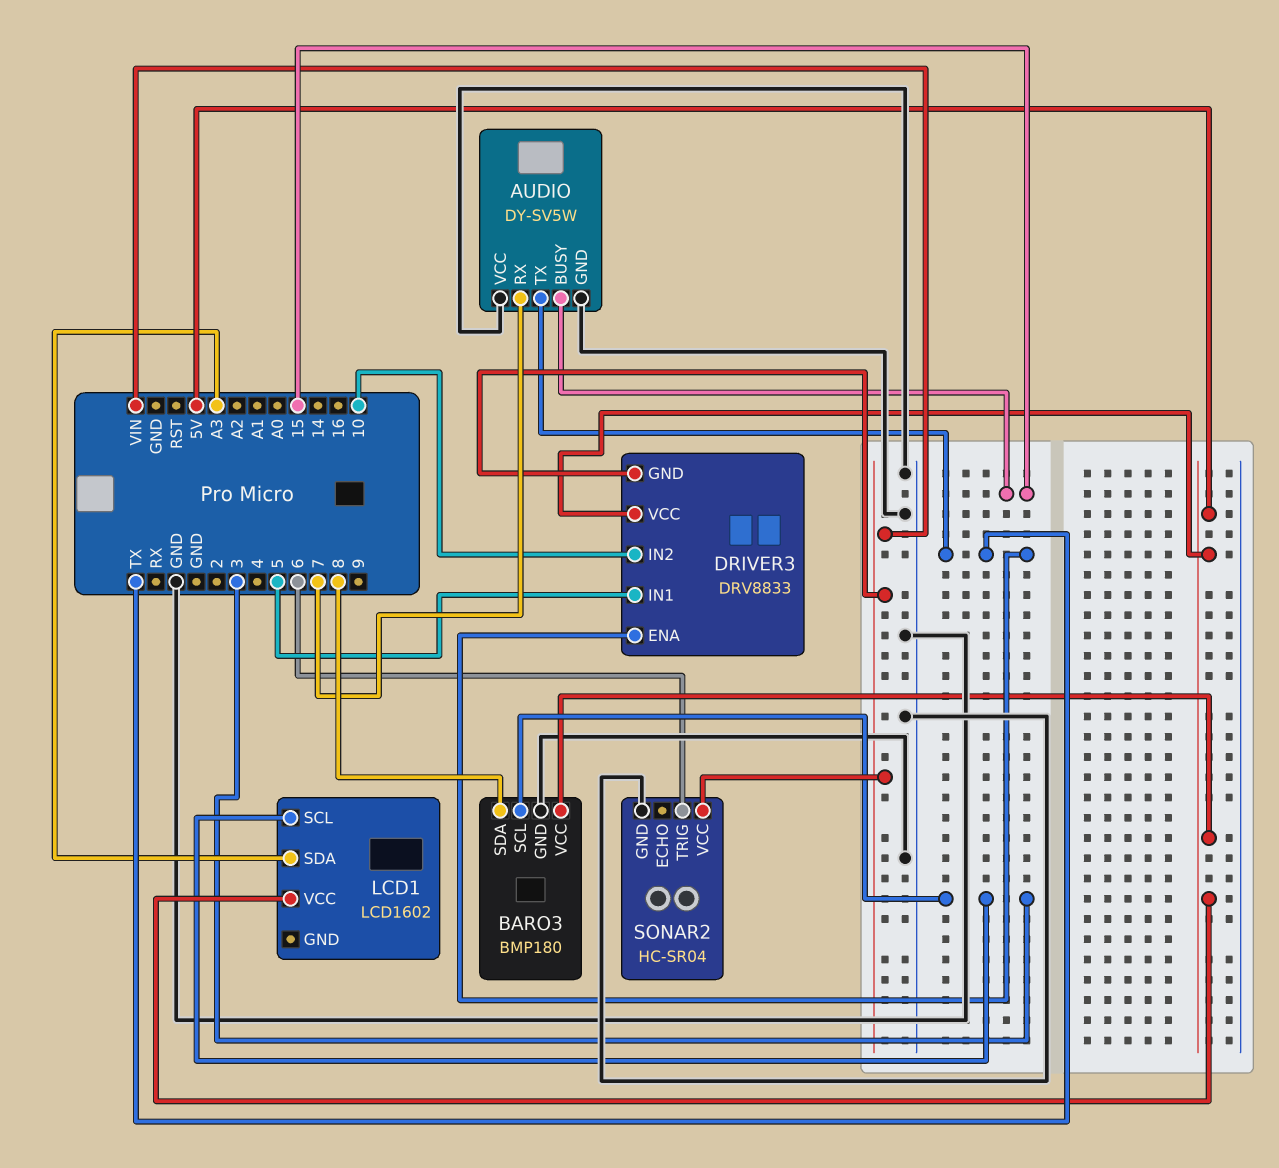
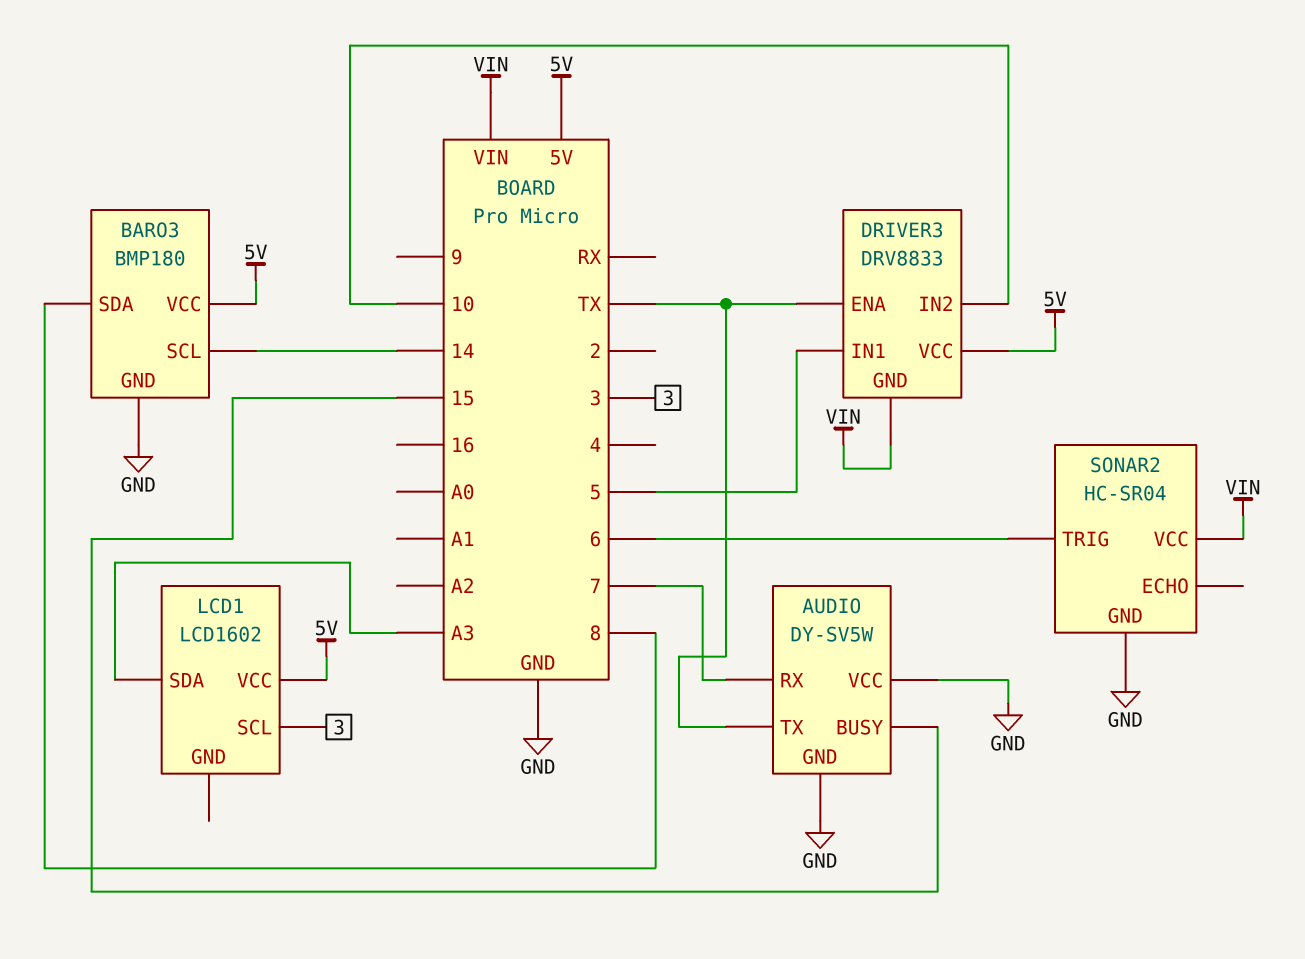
BARO3 pin SCL: 3 -> 14

